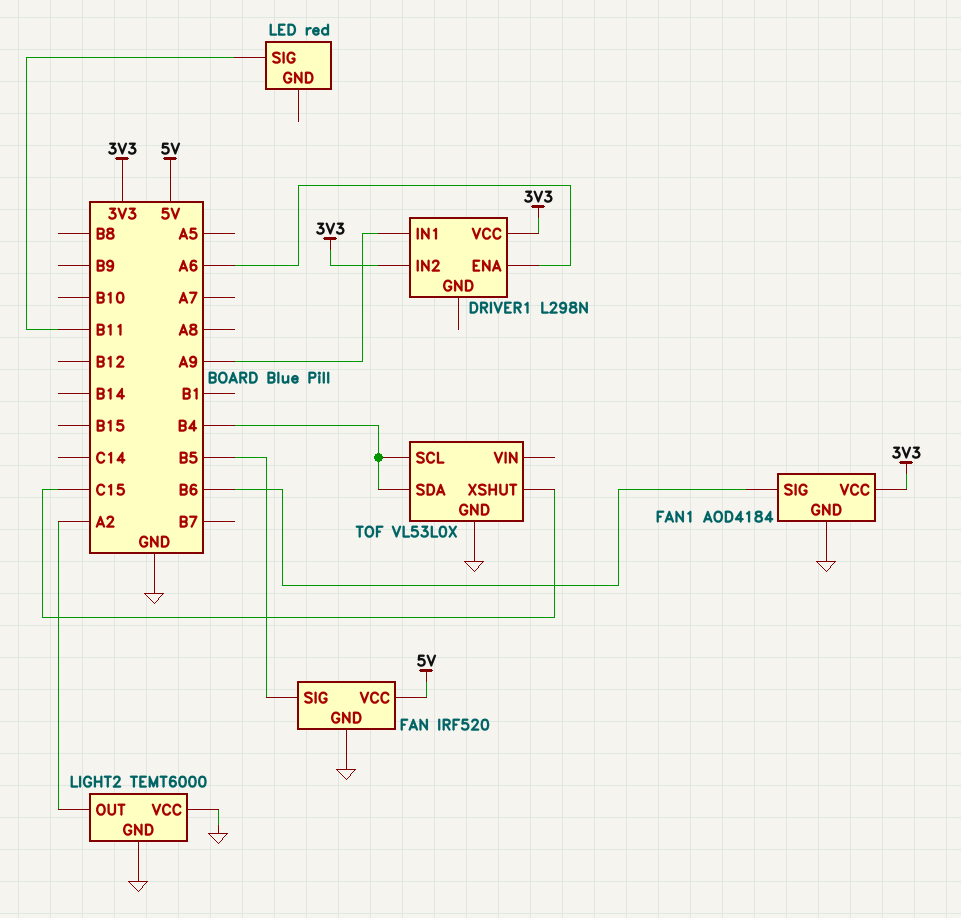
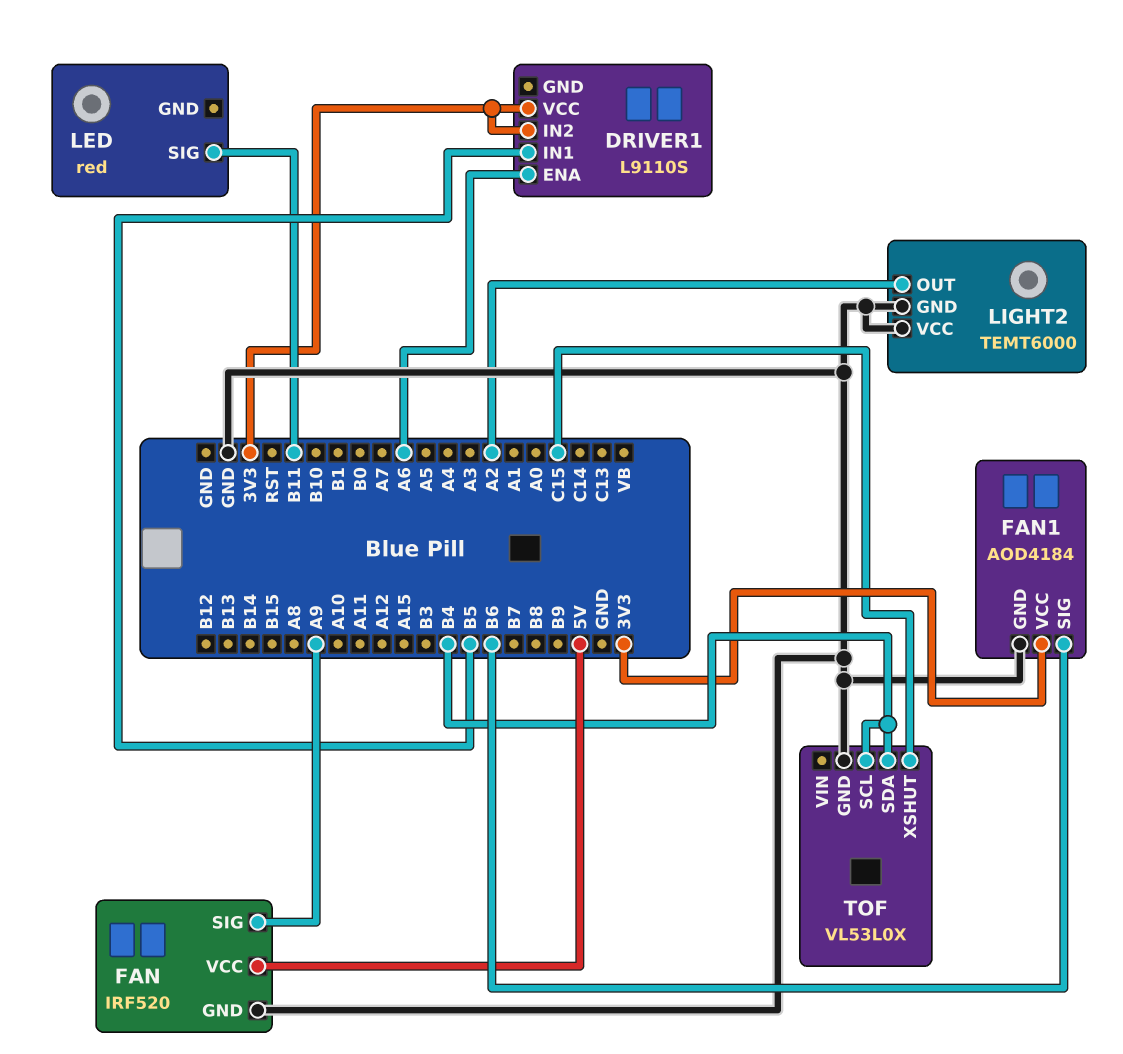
DRIVER1: L298N -> L9110S
DRIVER1 pin IN1: A9 -> B5
FAN pin SIG: B5 -> A9

